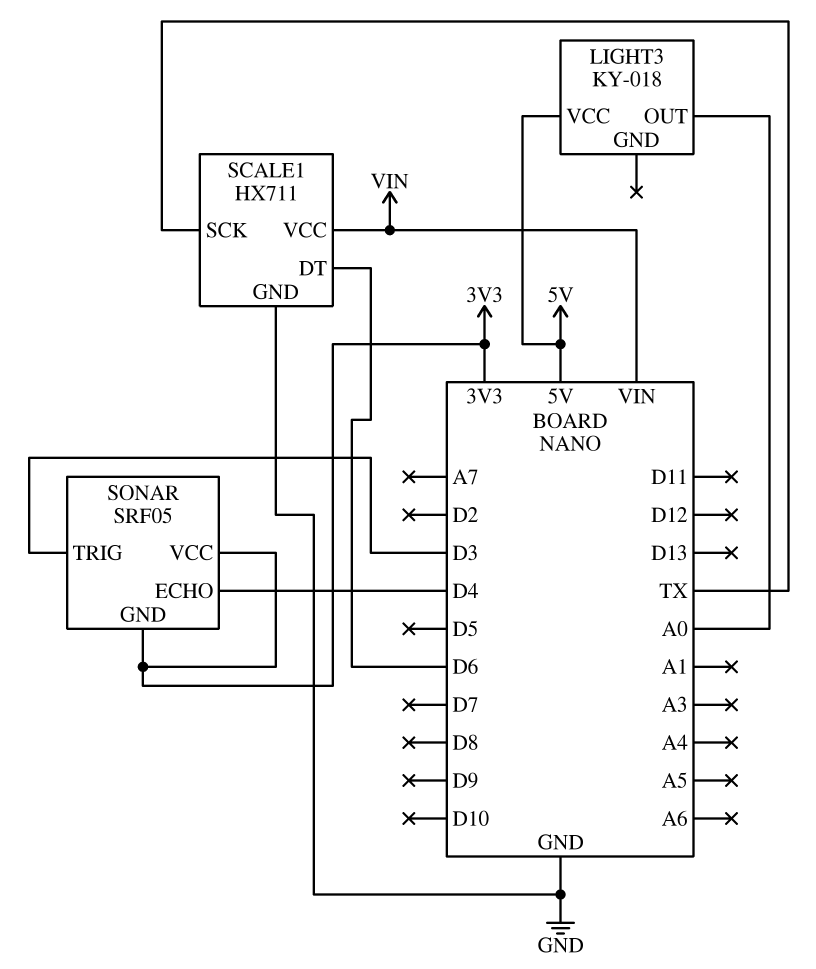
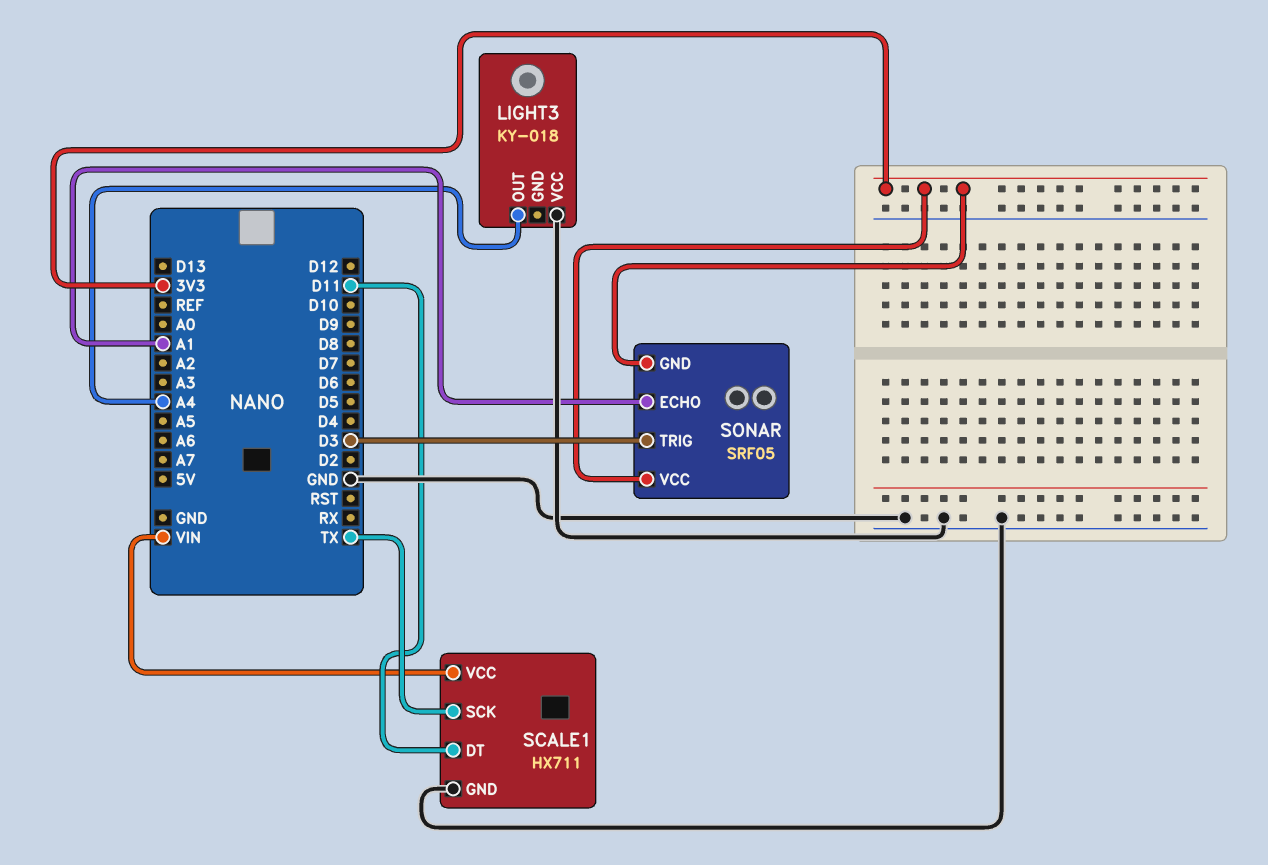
LIGHT3 pin OUT: A0 -> A4
LIGHT3 pin VCC: 5V -> GND
SCALE1 pin DT: D6 -> D11
SONAR pin ECHO: D4 -> A1

